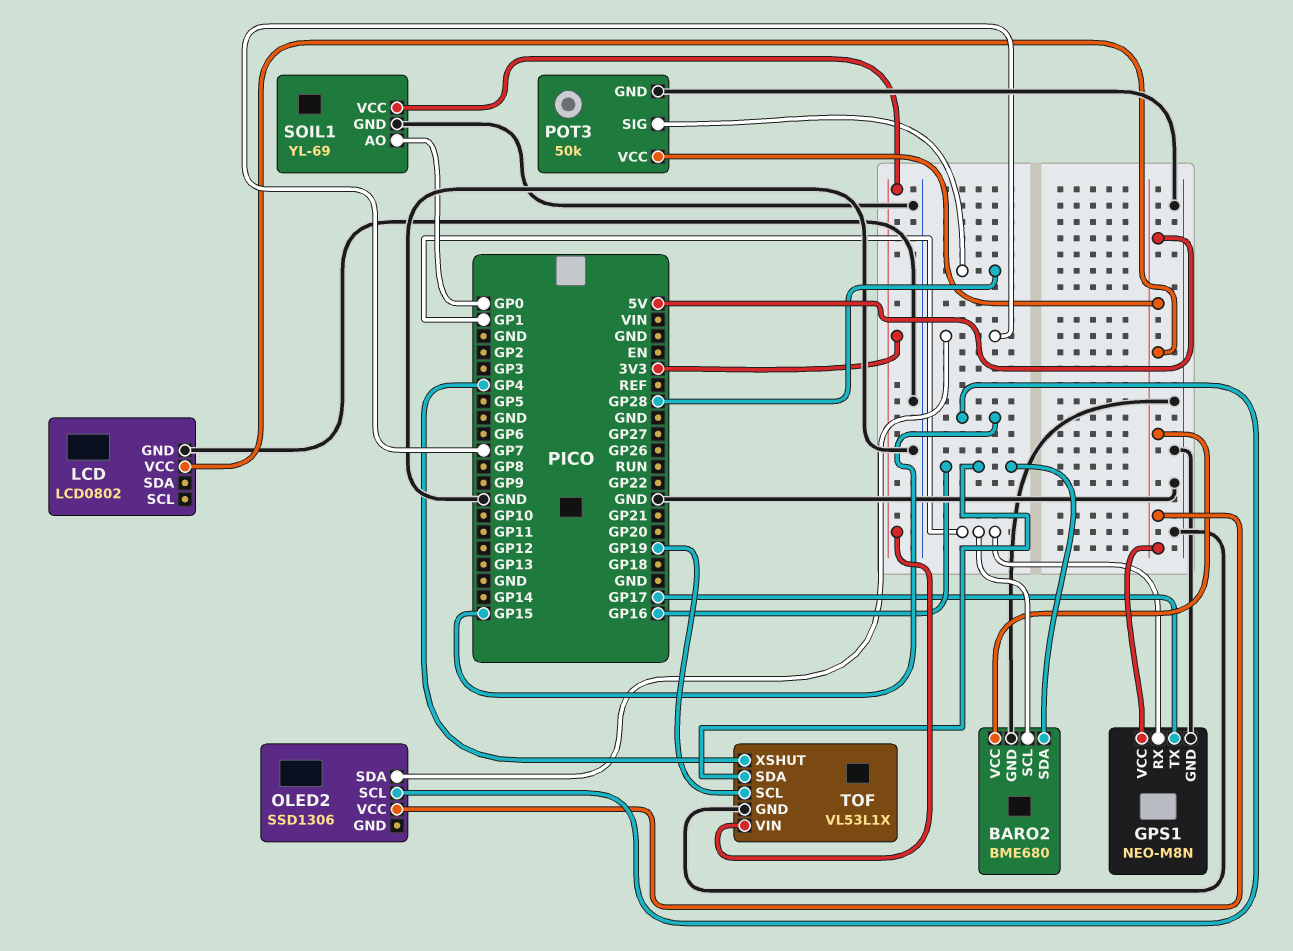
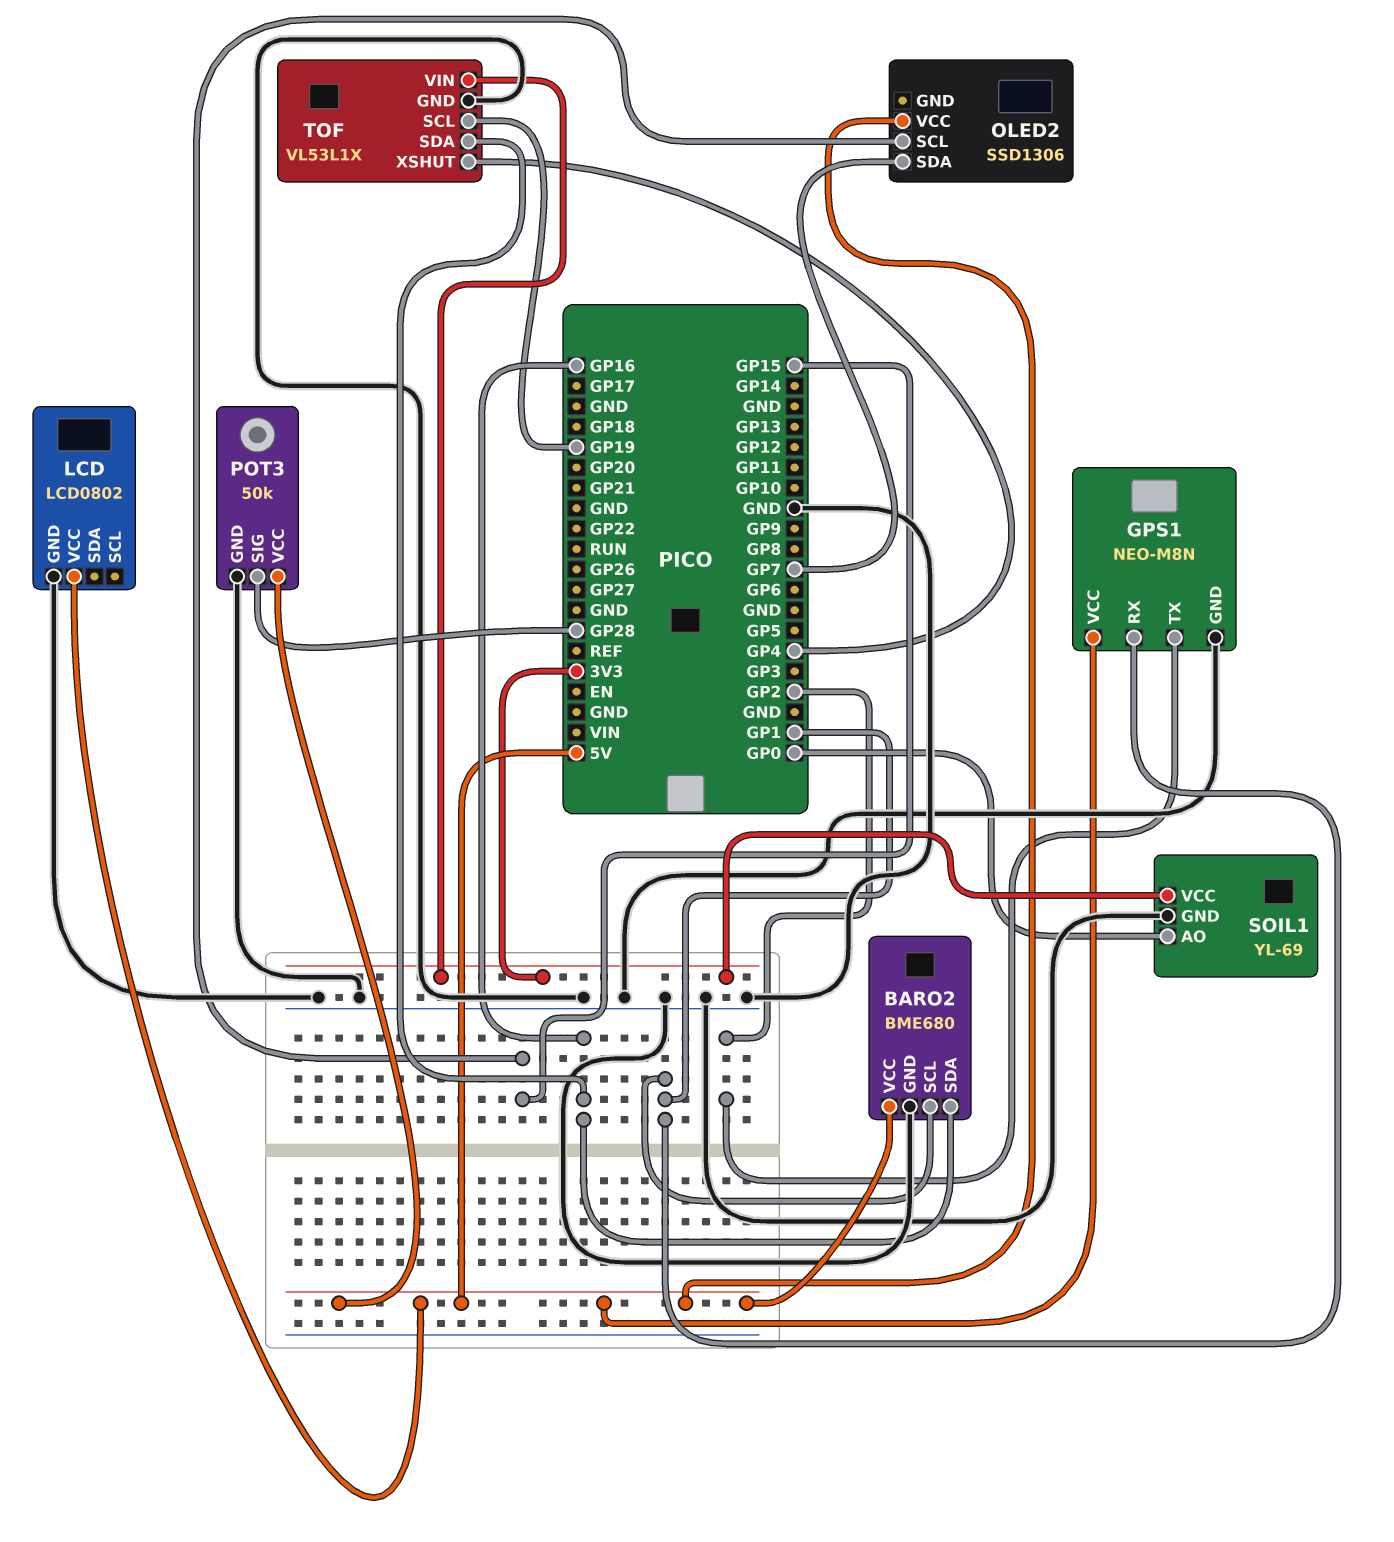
GPS1 pin TX: GP17 -> GP2

